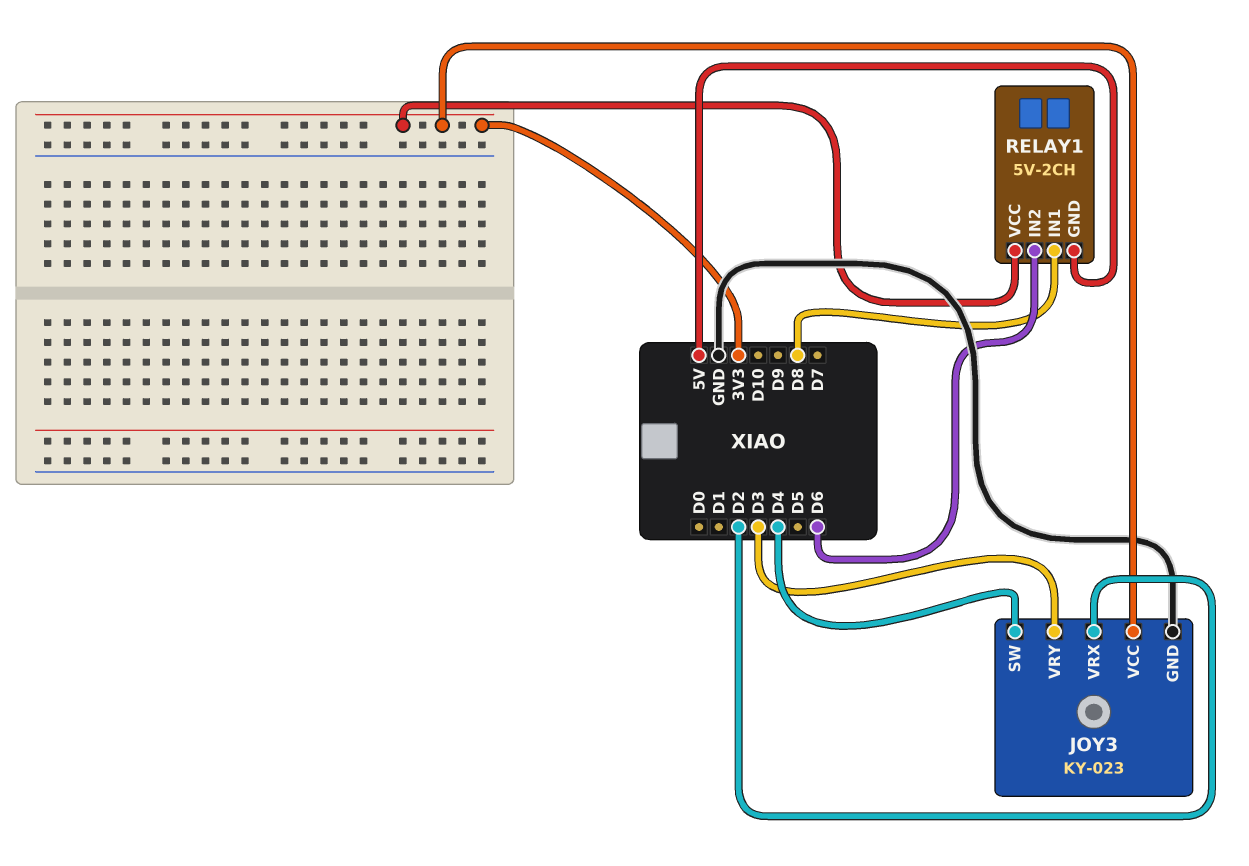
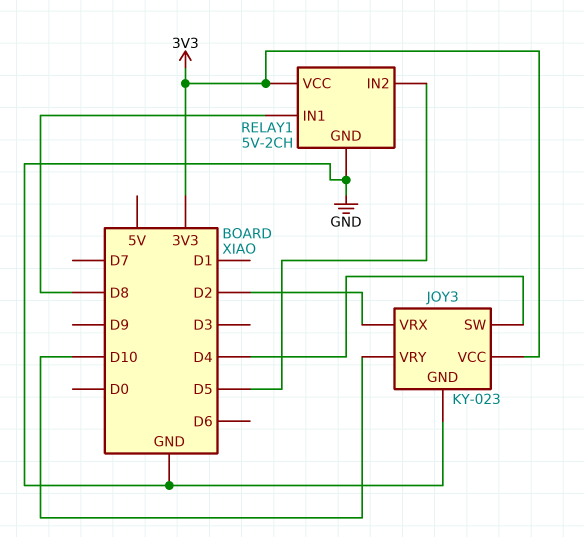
JOY3 pin VRY: D3 -> D10
RELAY1 pin GND: 5V -> GND
RELAY1 pin IN2: D6 -> D5

